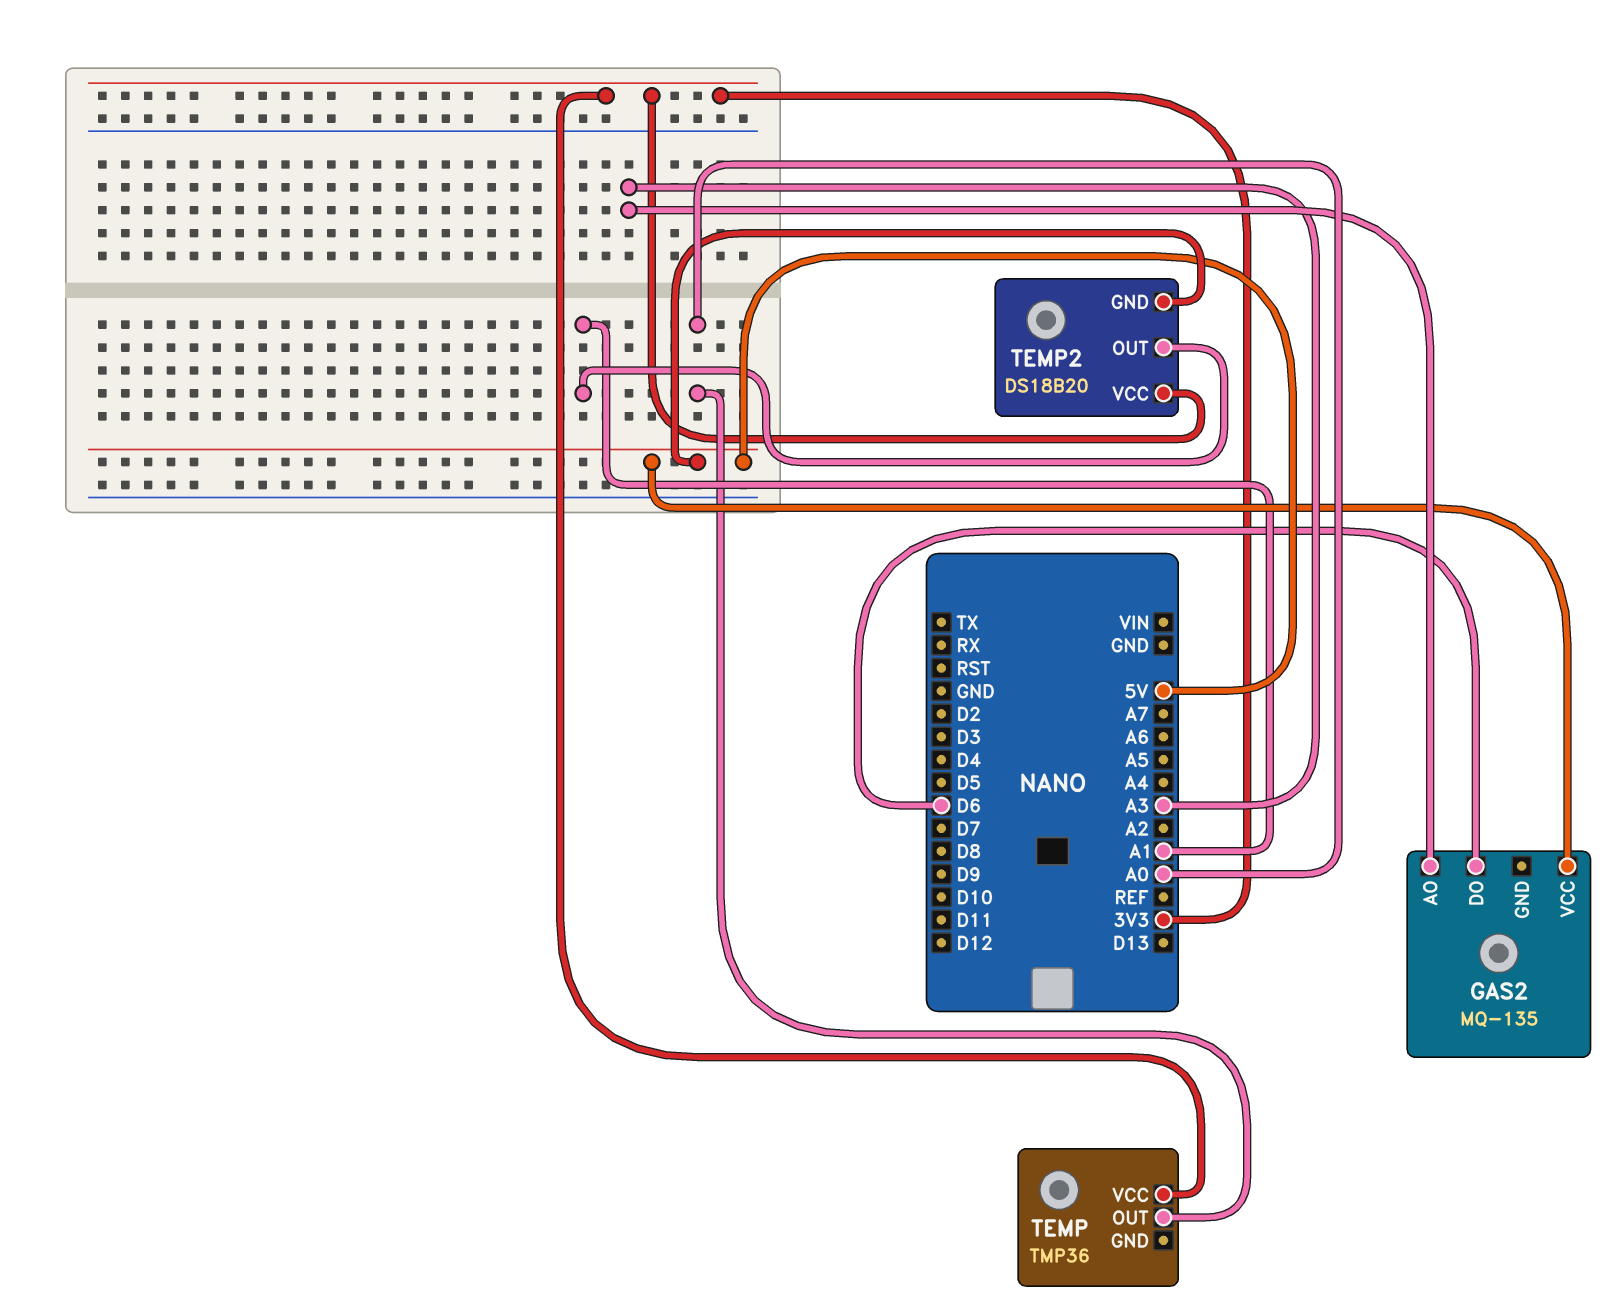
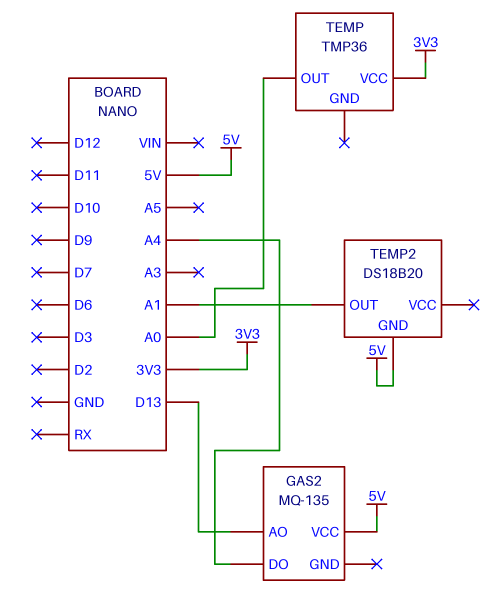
GAS2 pin AO: A3 -> D13
GAS2 pin DO: D6 -> A4
TEMP2 pin VCC: 3V3 -> none

